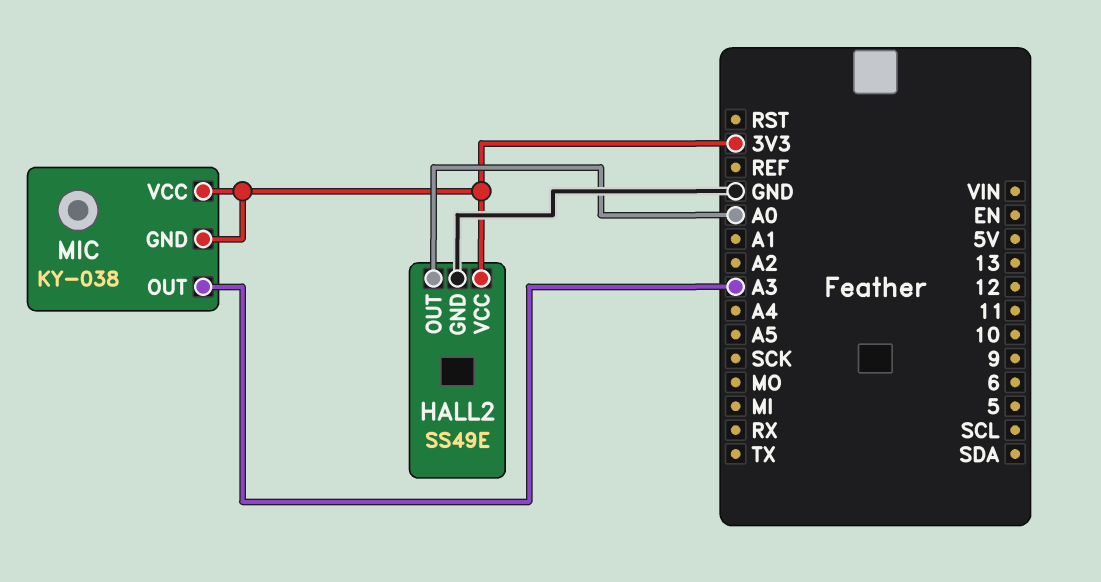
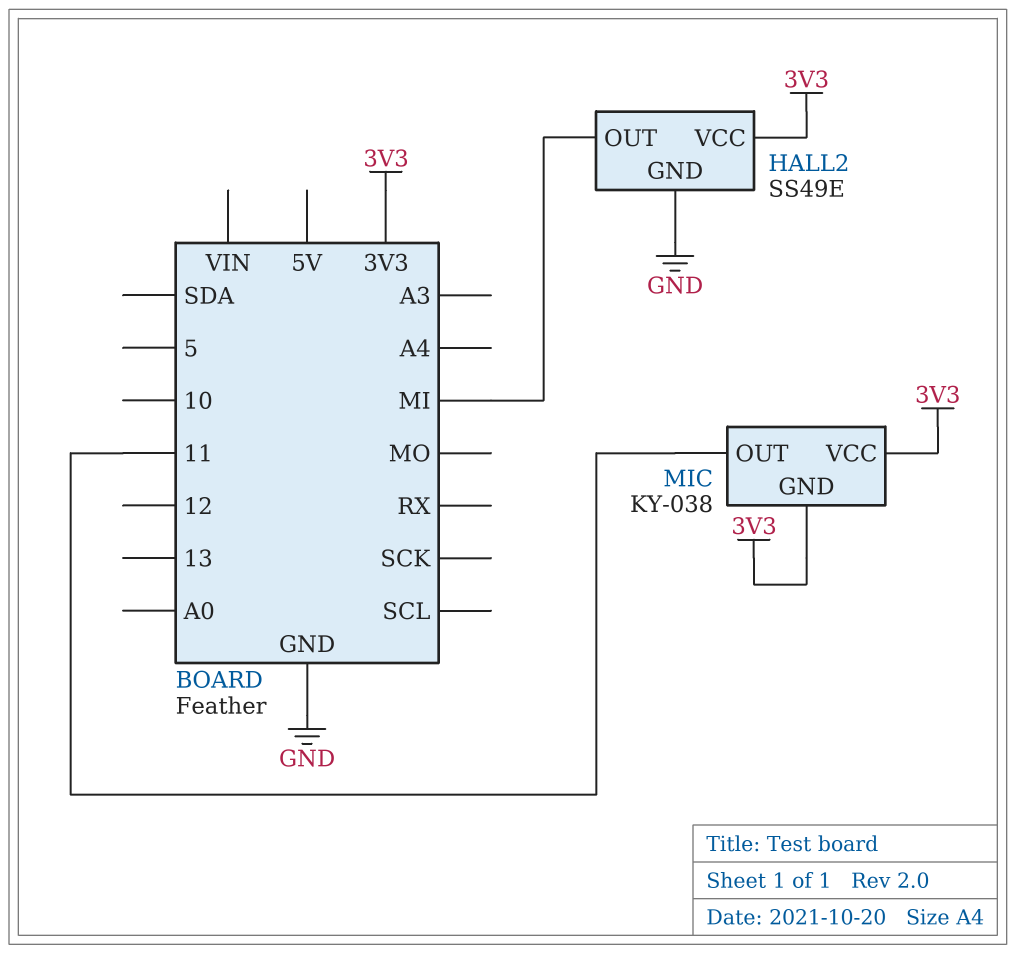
HALL2 pin OUT: A0 -> MI
MIC pin OUT: A3 -> 11

